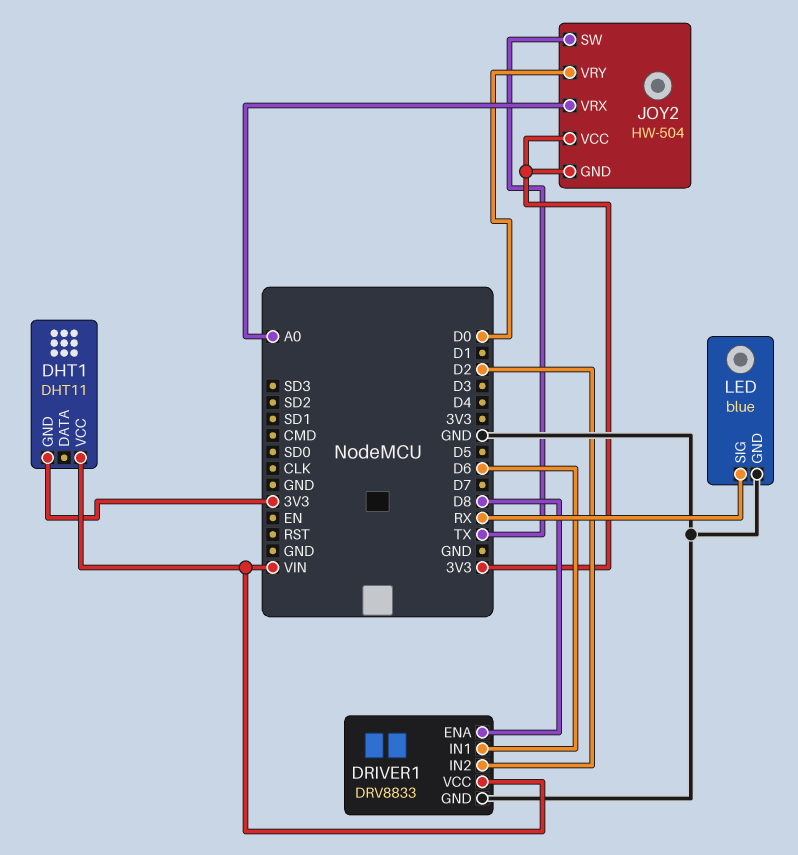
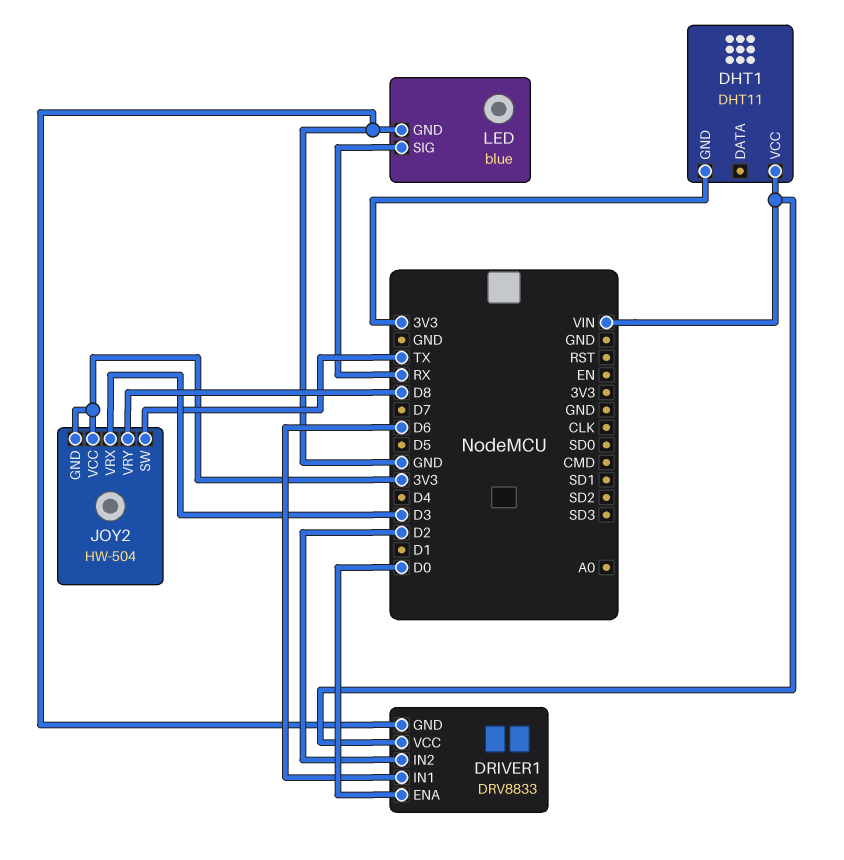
DRIVER1 pin ENA: D8 -> D0
JOY2 pin VRX: A0 -> D3
JOY2 pin VRY: D0 -> D8

